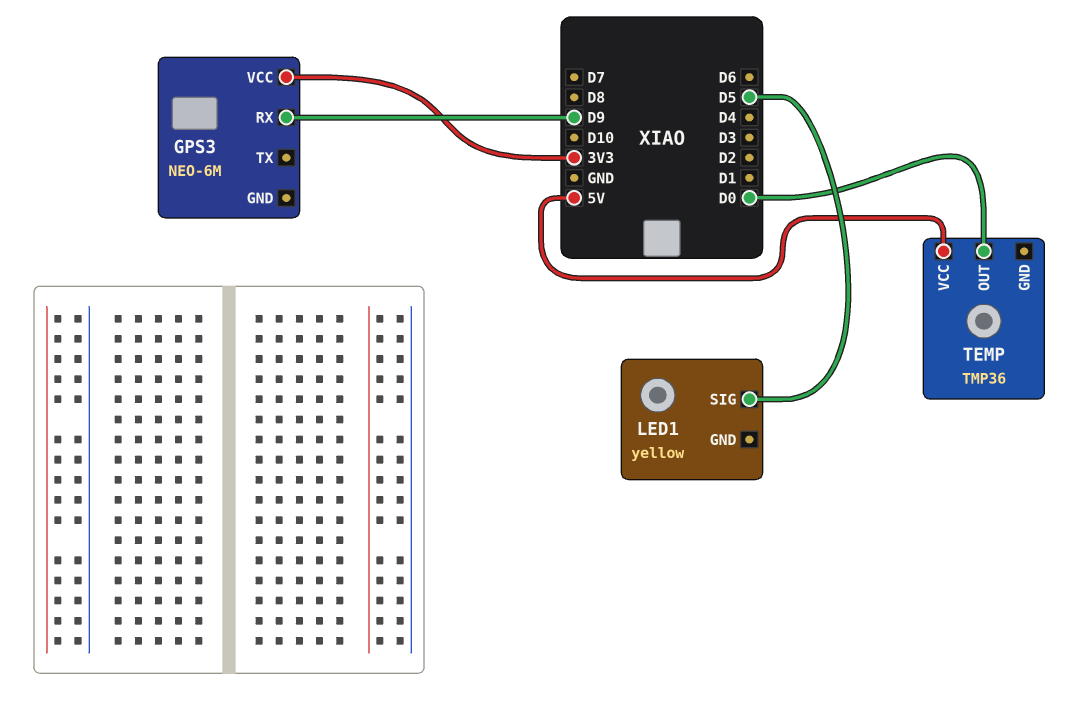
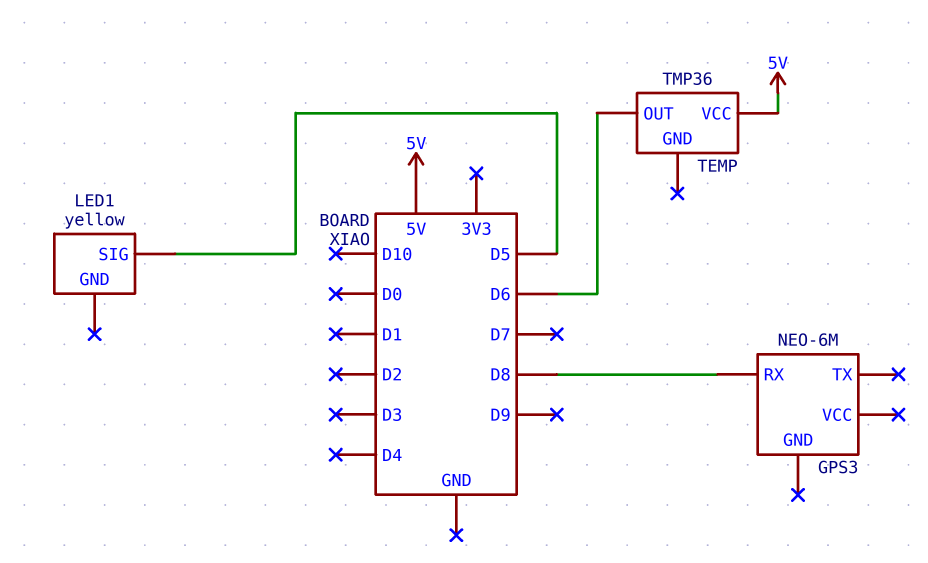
GPS3 pin RX: D9 -> D8
GPS3 pin VCC: 3V3 -> none
TEMP pin OUT: D0 -> D6

